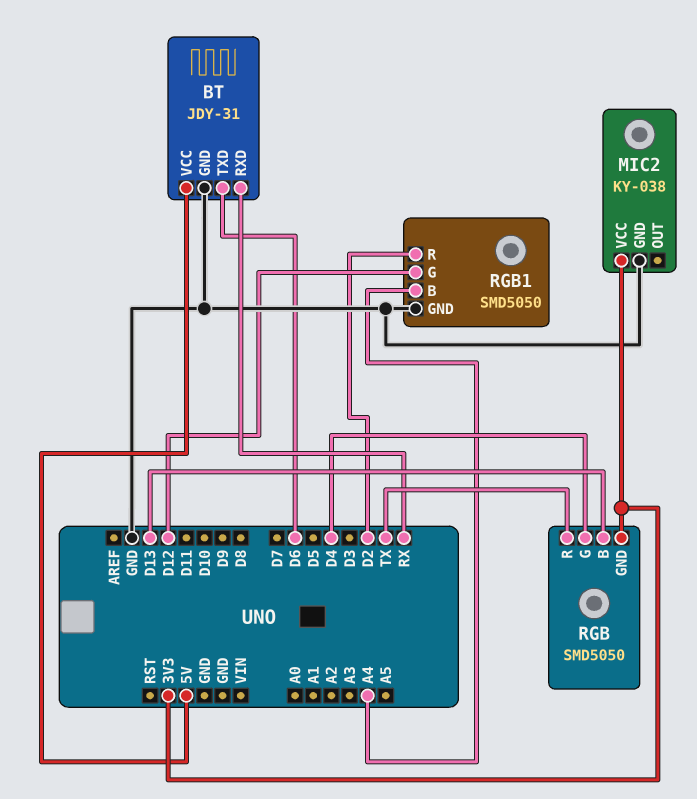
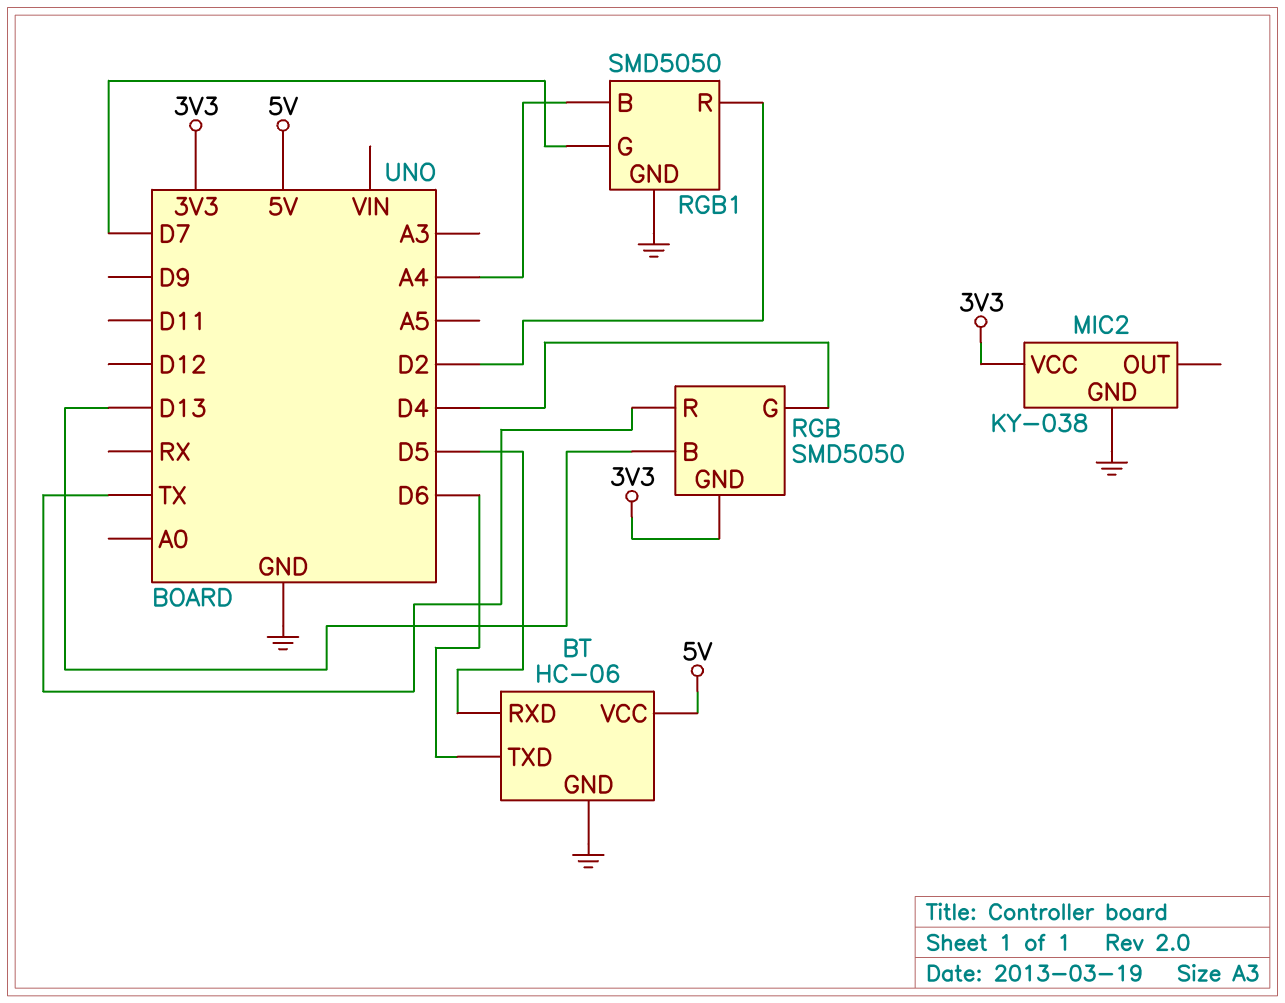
BT: JDY-31 -> HC-06
BT pin RXD: RX -> D5
RGB1 pin G: D12 -> D7

